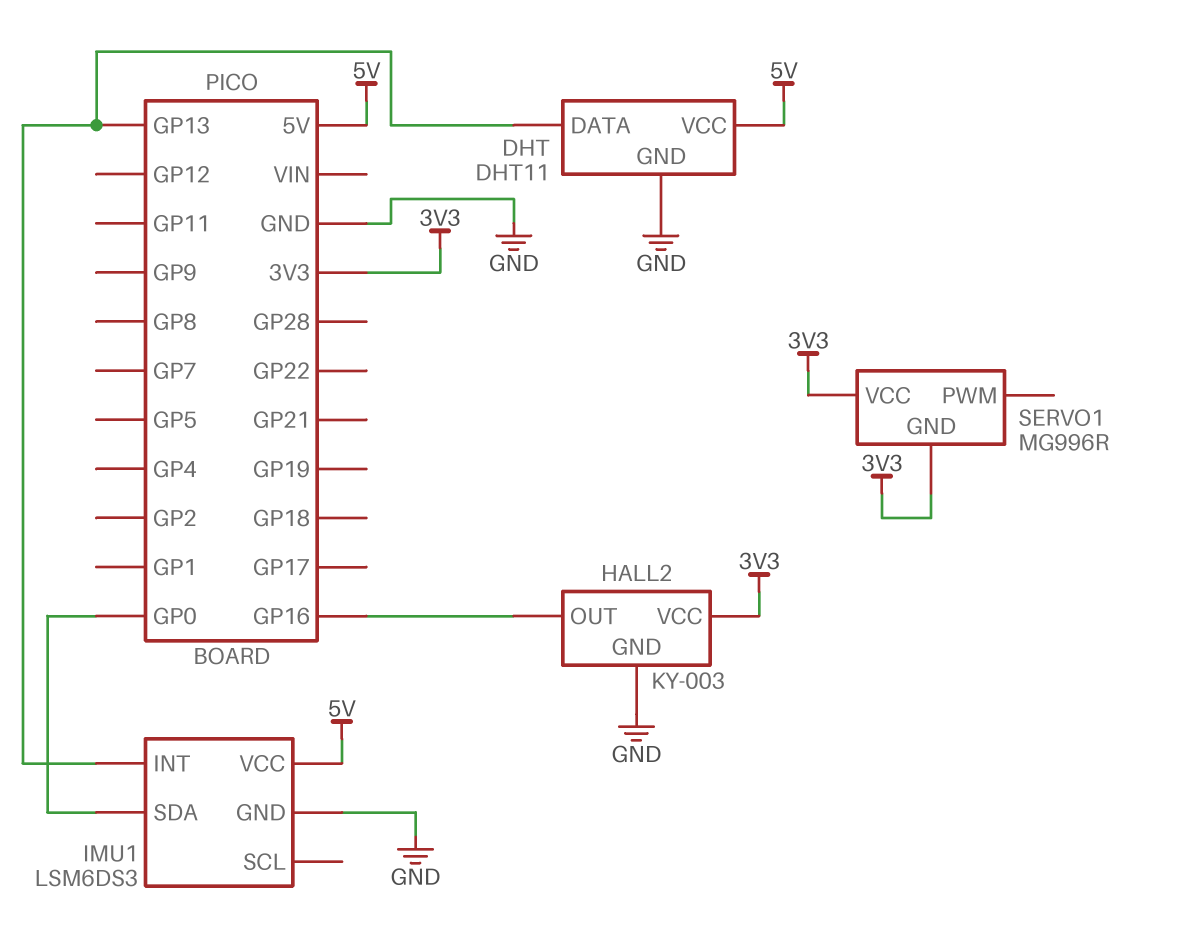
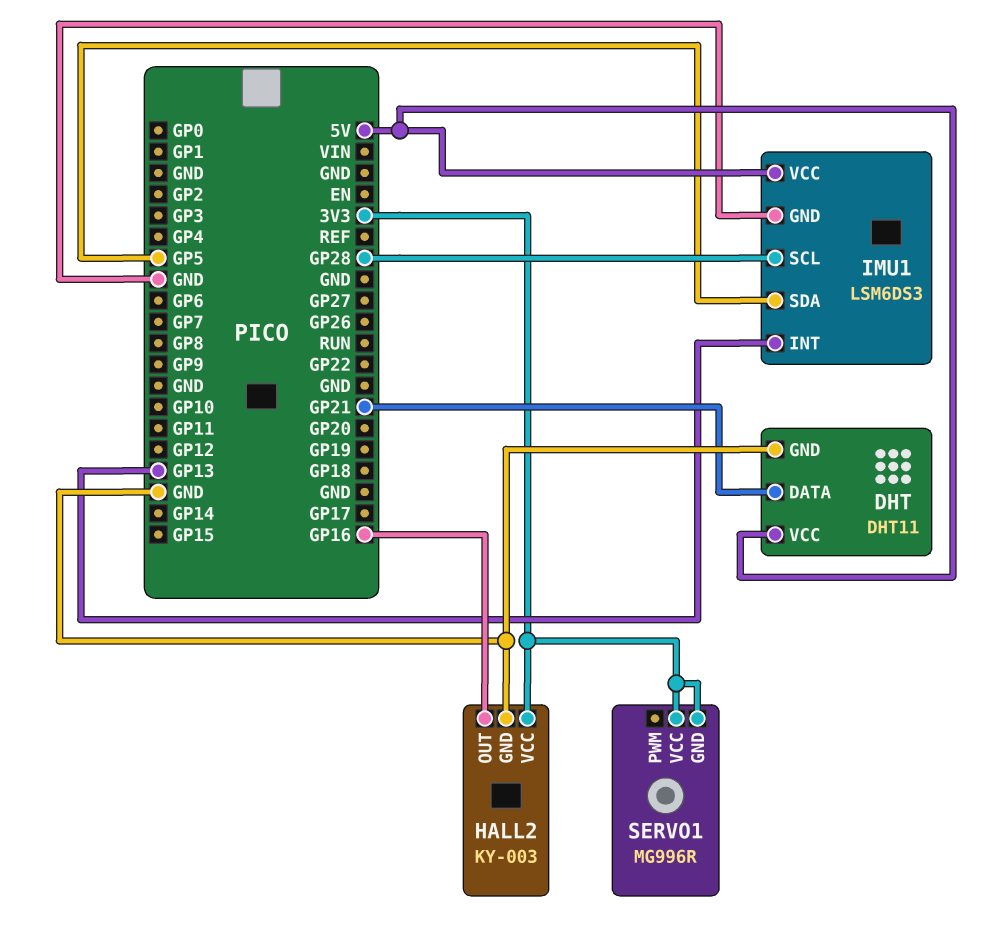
DHT pin DATA: GP13 -> GP21
IMU1 pin SCL: none -> GP28
IMU1 pin SDA: GP0 -> GP5

